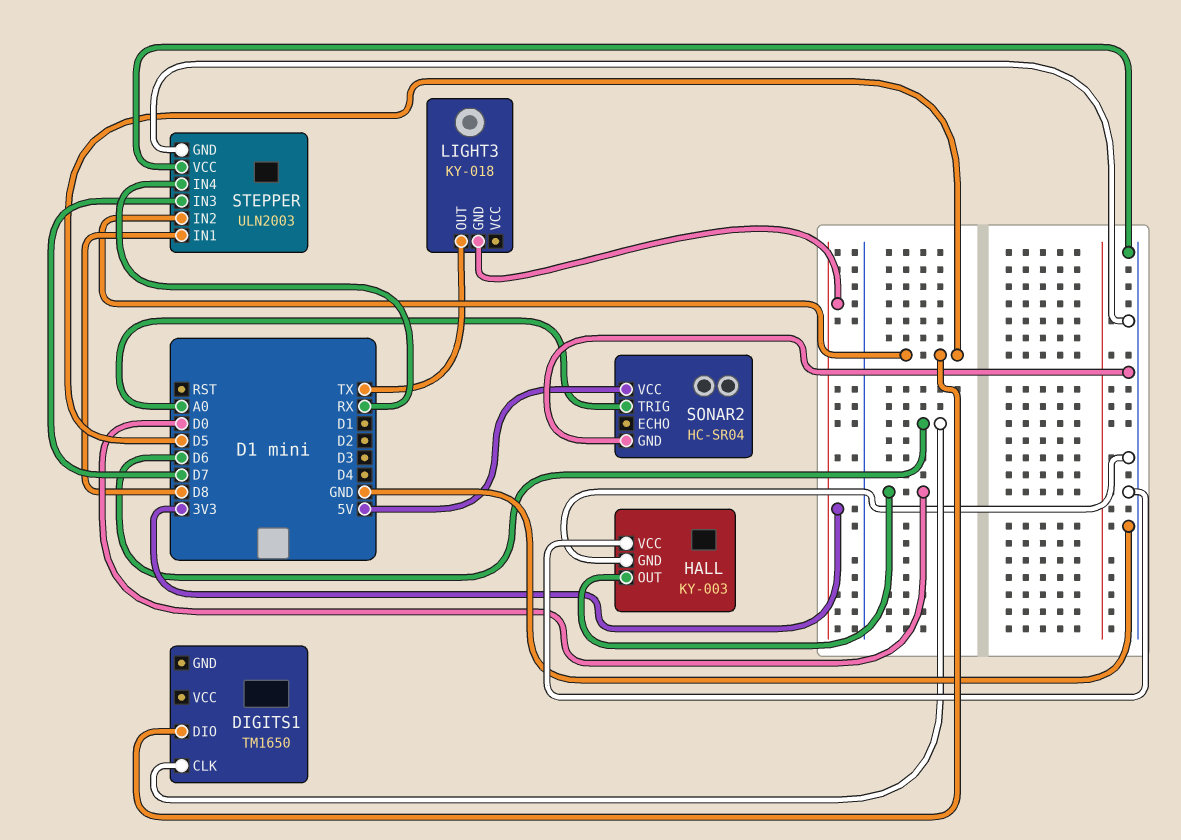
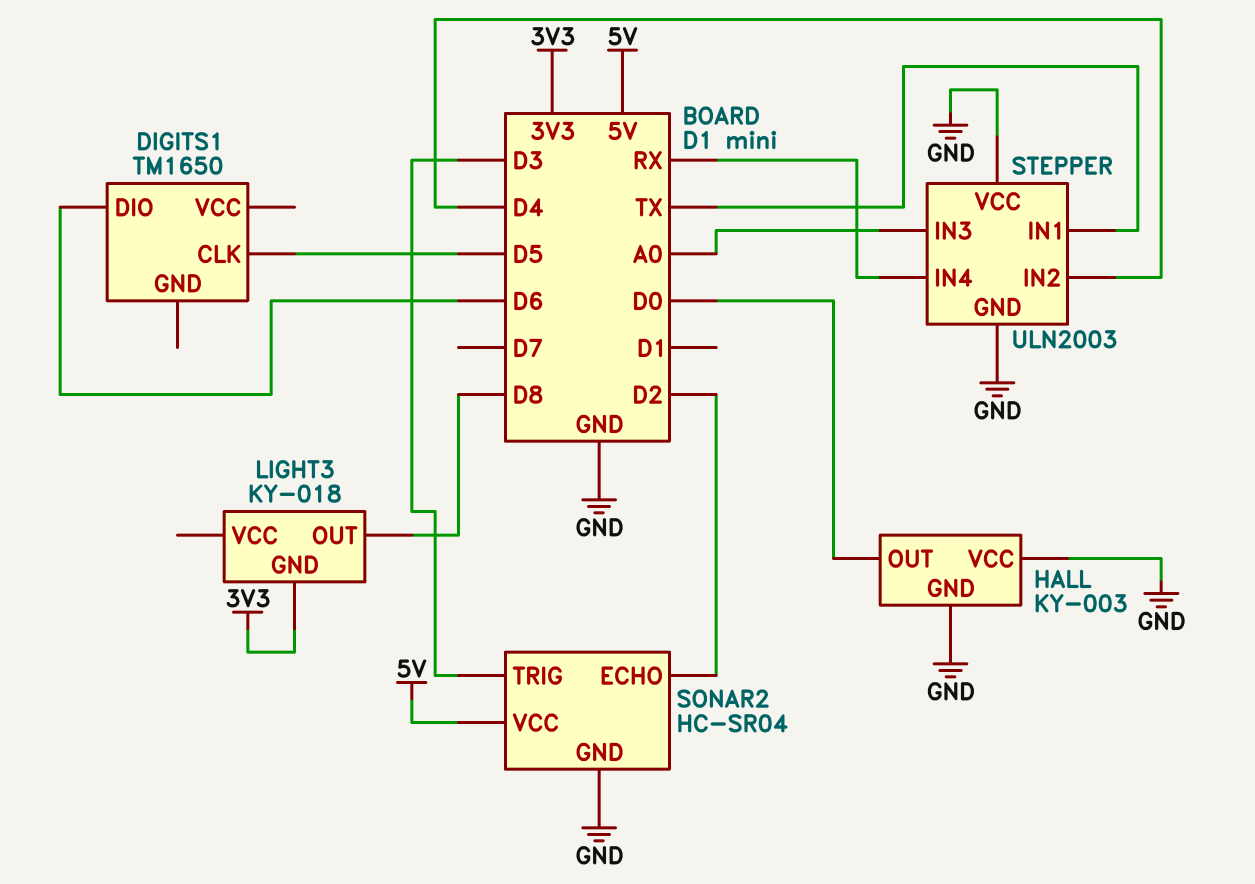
DIGITS1 pin CLK: D6 -> D5
DIGITS1 pin DIO: D5 -> D6
LIGHT3 pin OUT: TX -> D8
SONAR2 pin ECHO: none -> D2
SONAR2 pin TRIG: A0 -> D3
STEPPER pin IN1: D8 -> TX
STEPPER pin IN2: D5 -> D4
STEPPER pin IN3: D7 -> A0

